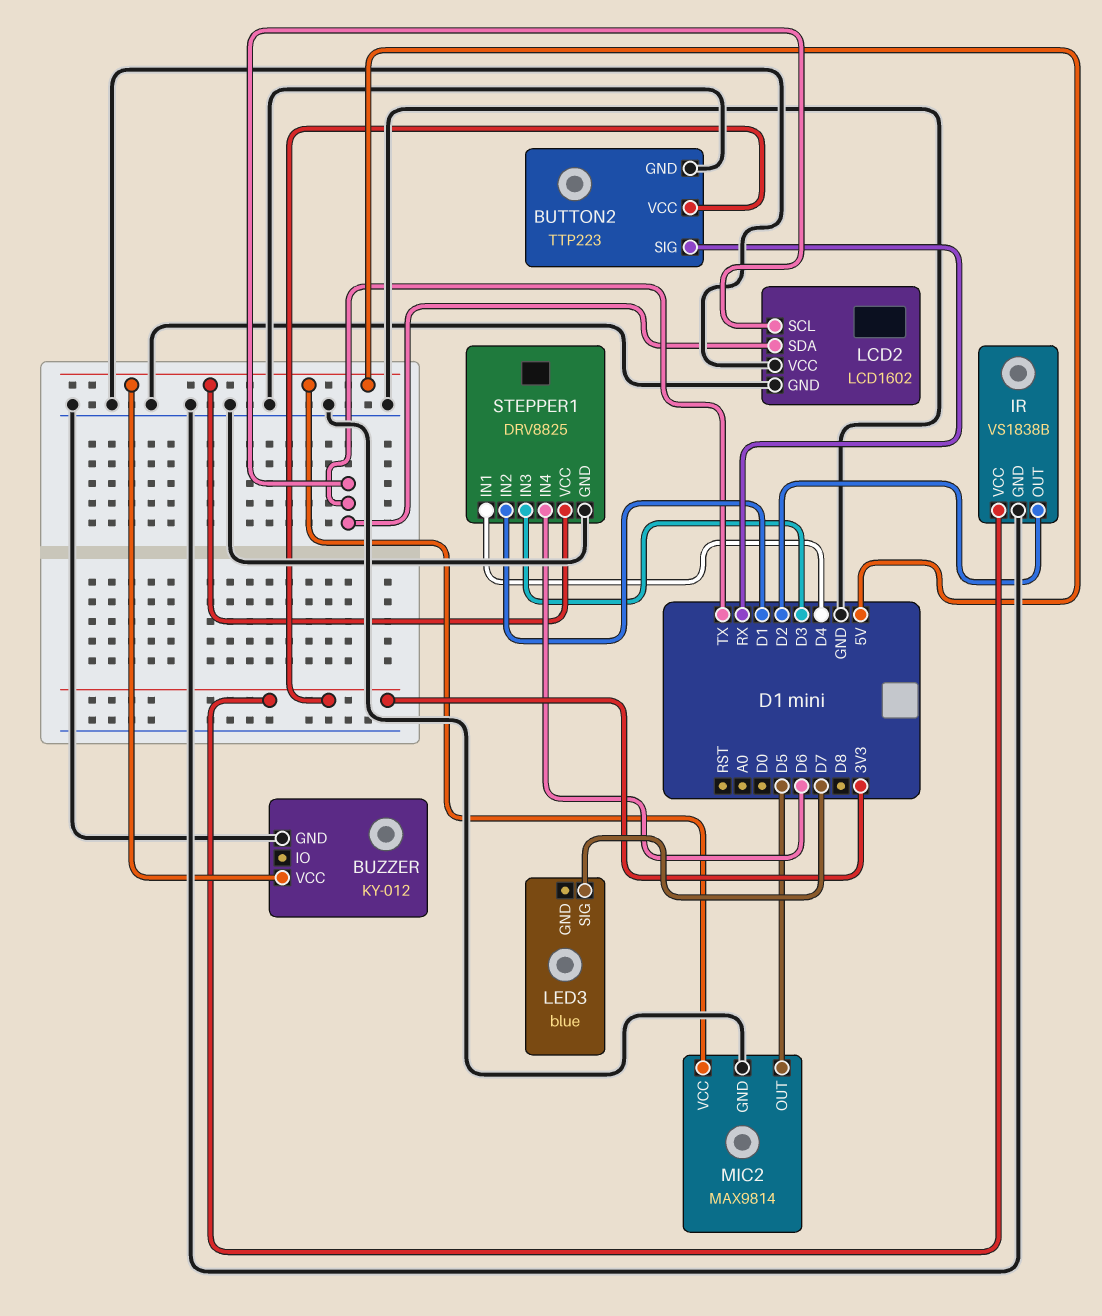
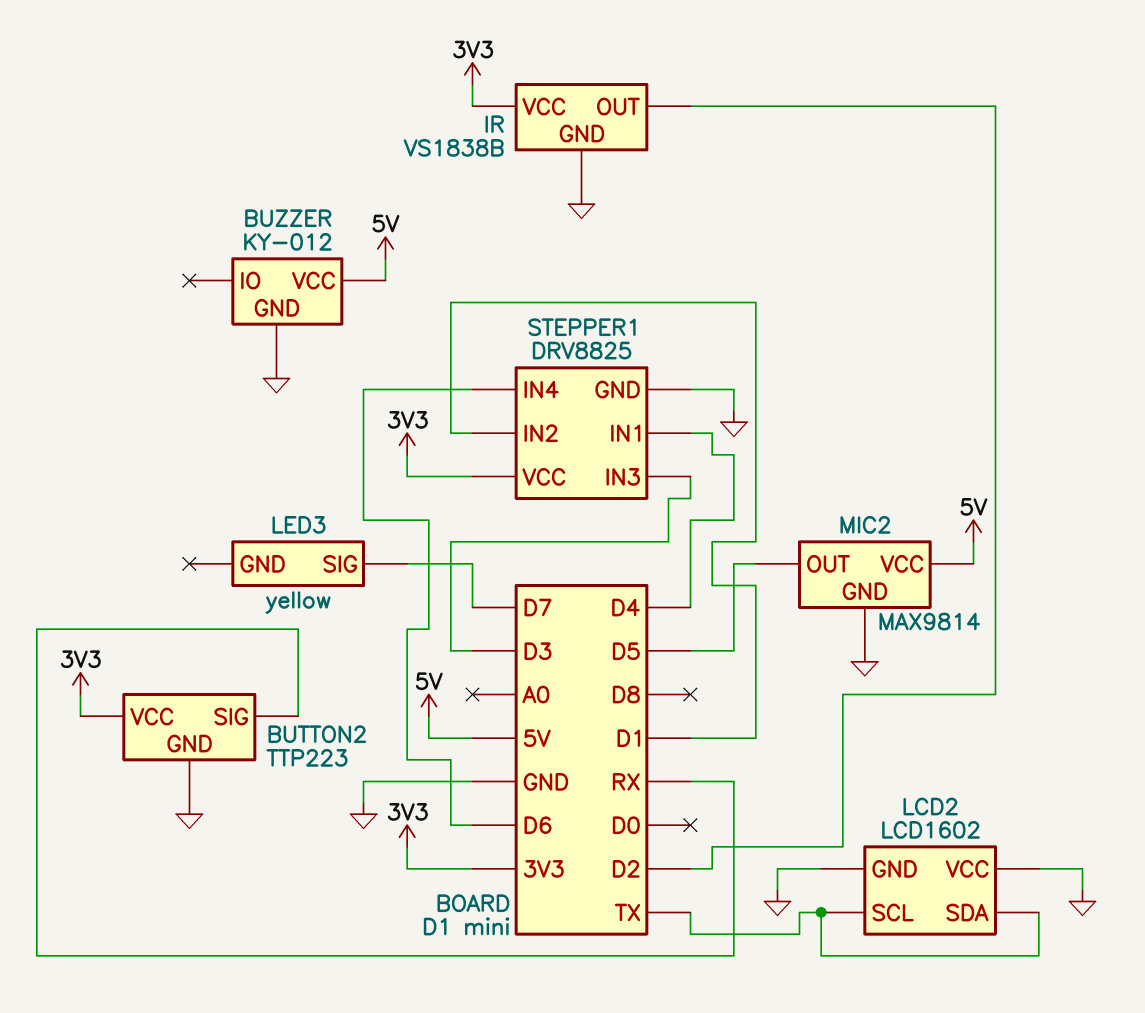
LED3: blue -> yellow
STEPPER1 pin VCC: 5V -> 3V3

